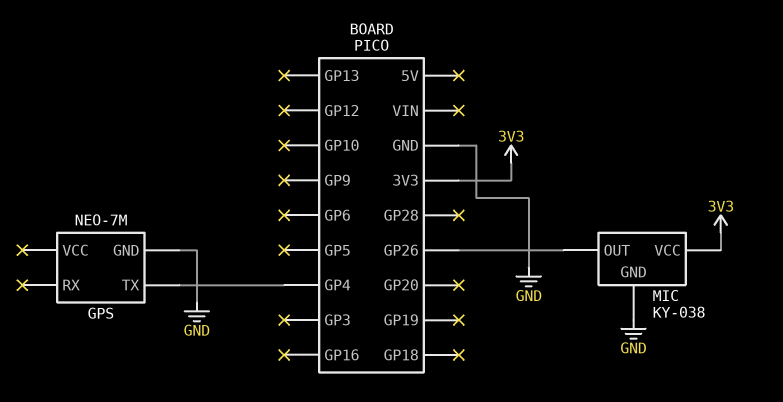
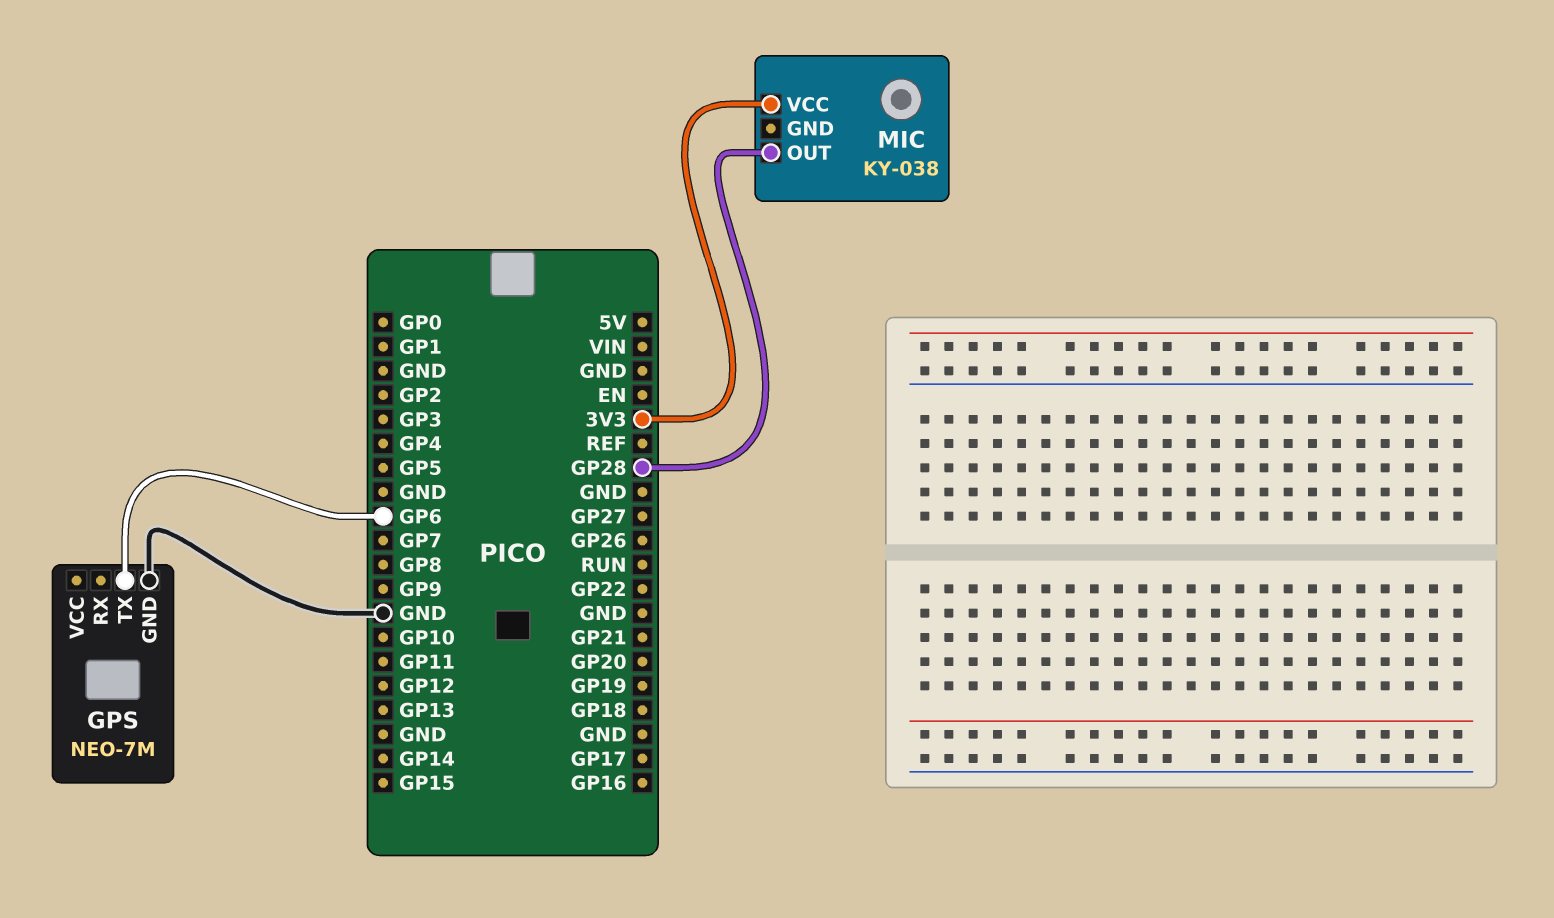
GPS pin TX: GP4 -> GP6
MIC pin GND: GND -> none
MIC pin OUT: GP26 -> GP28

